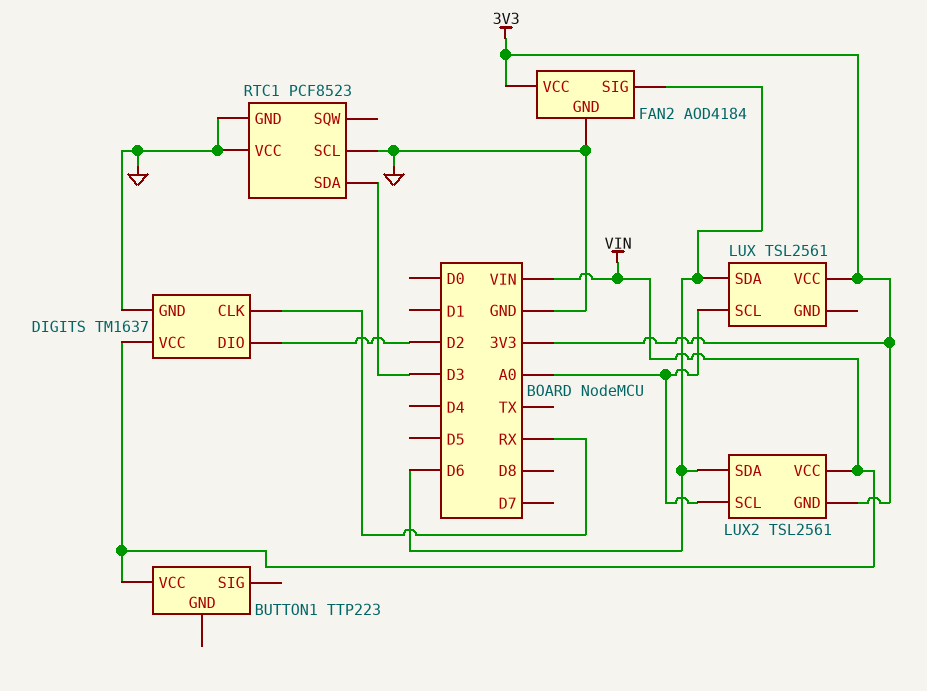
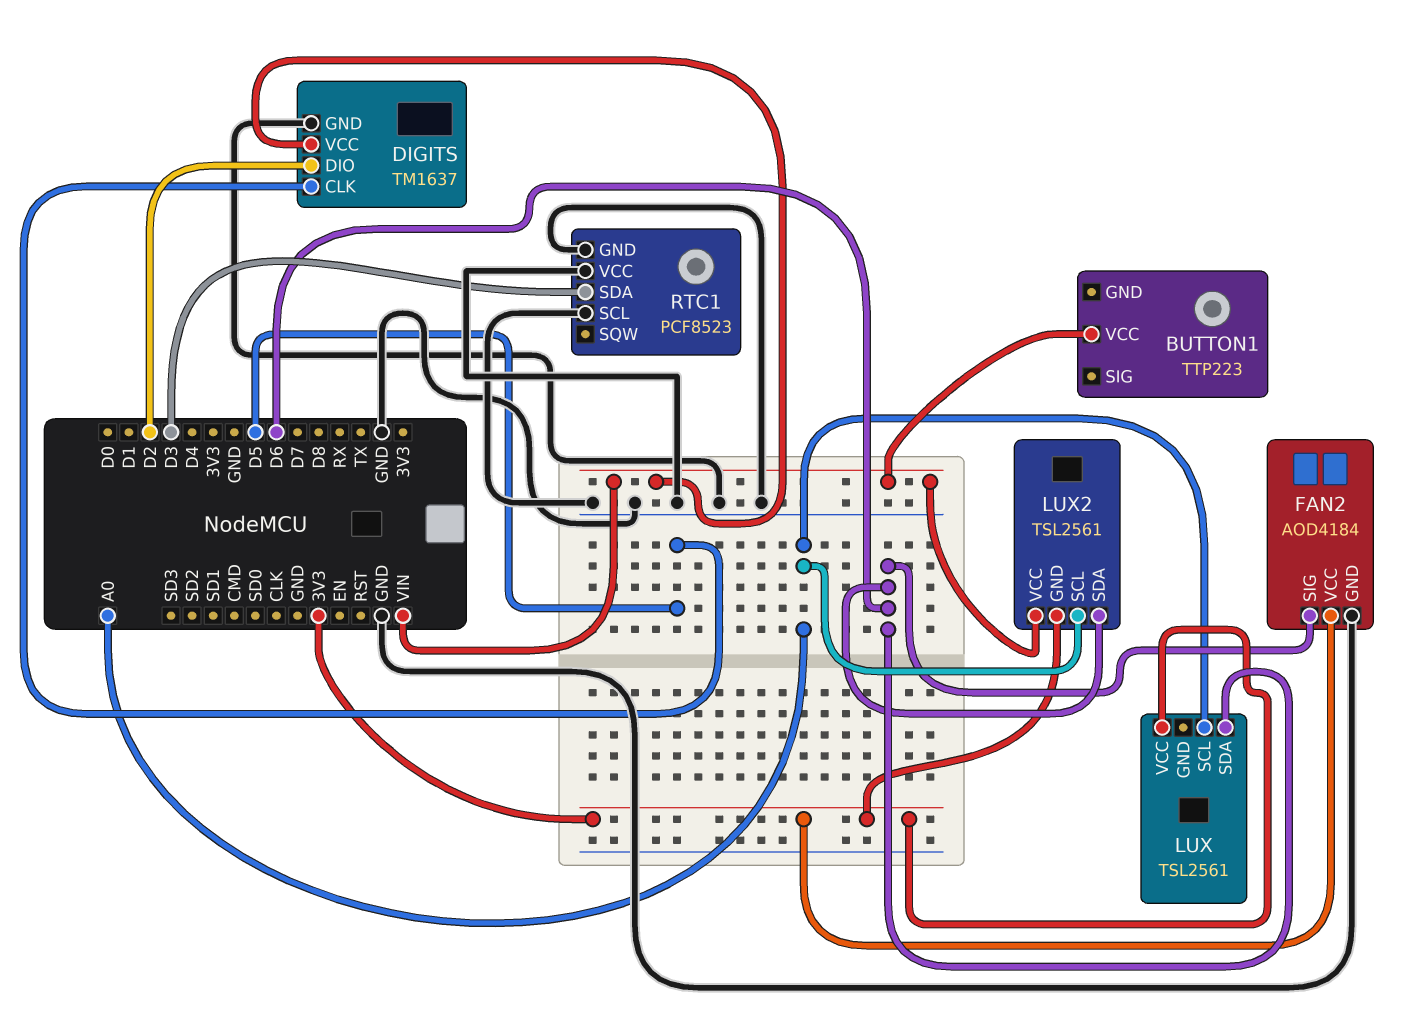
DIGITS pin CLK: RX -> D5

